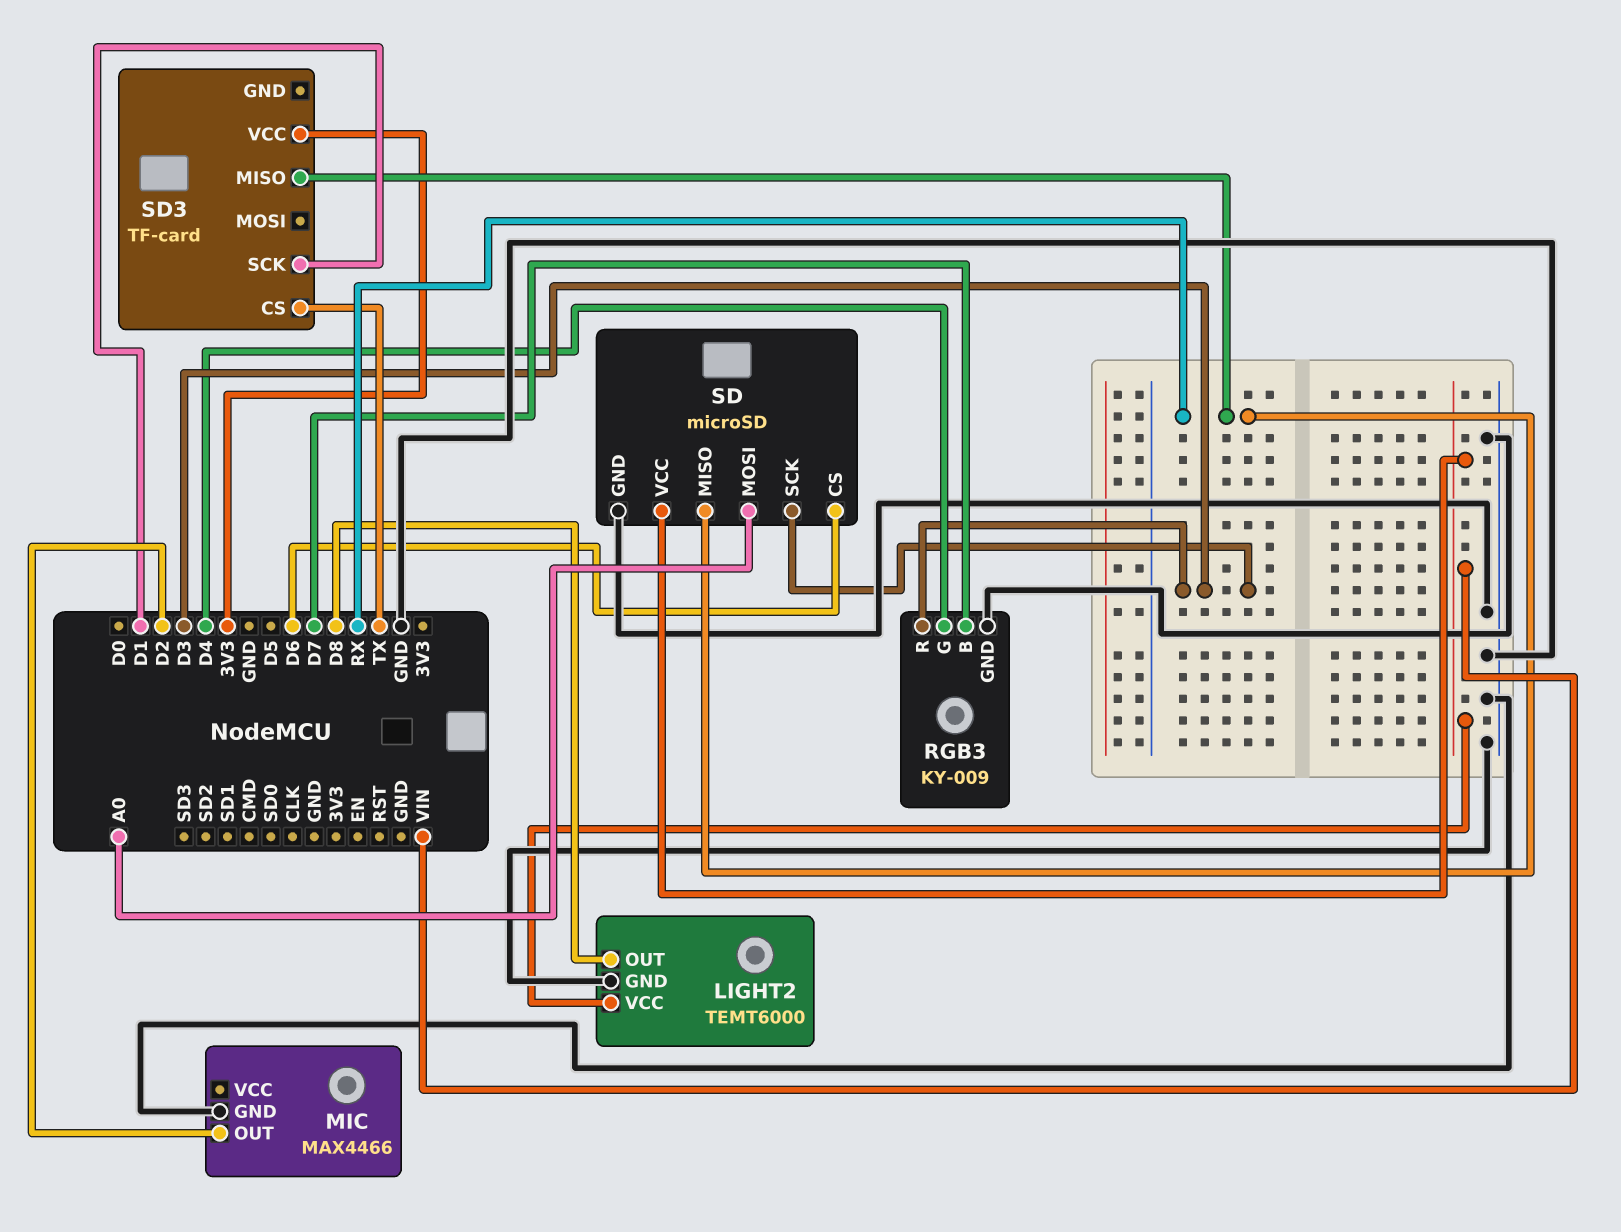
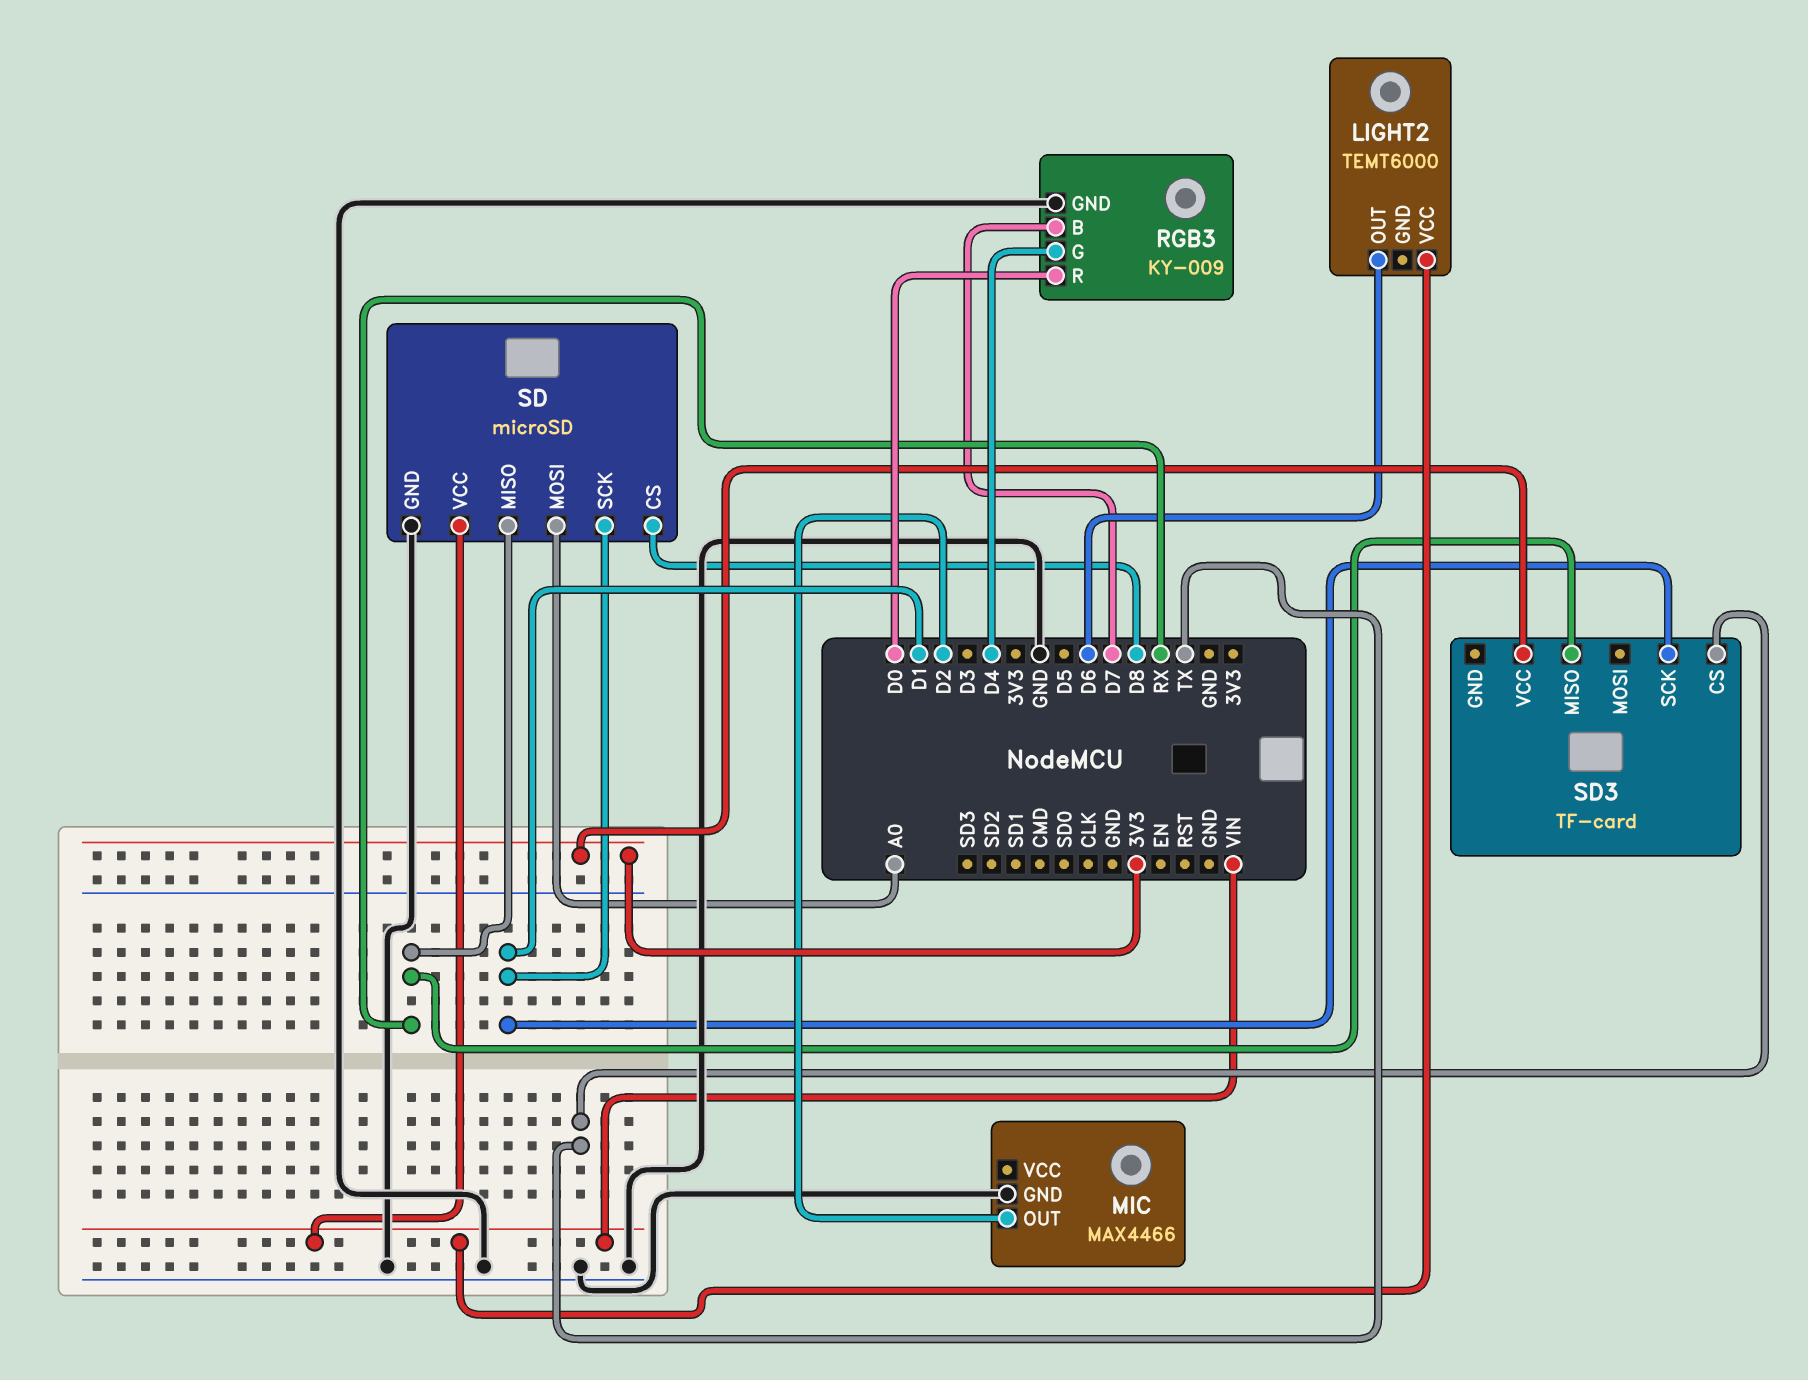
LIGHT2 pin GND: GND -> none
LIGHT2 pin OUT: D8 -> D6
RGB3 pin R: D3 -> D0
SD pin CS: D6 -> D8
SD pin SCK: D3 -> D1

